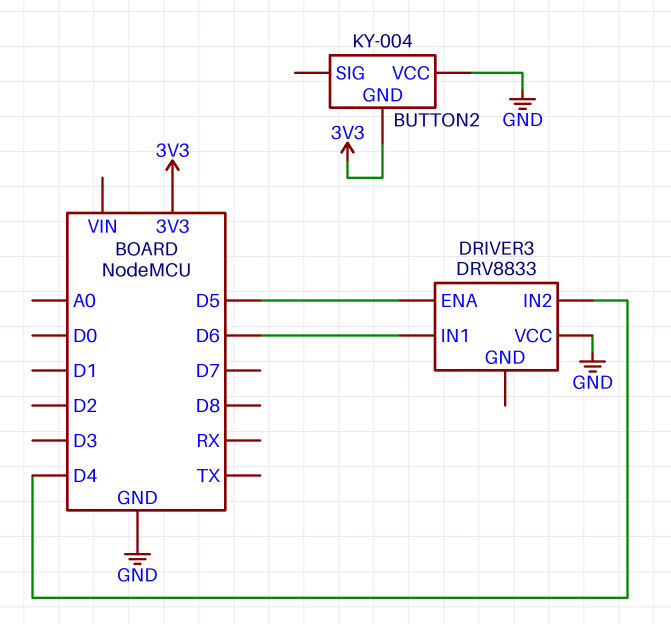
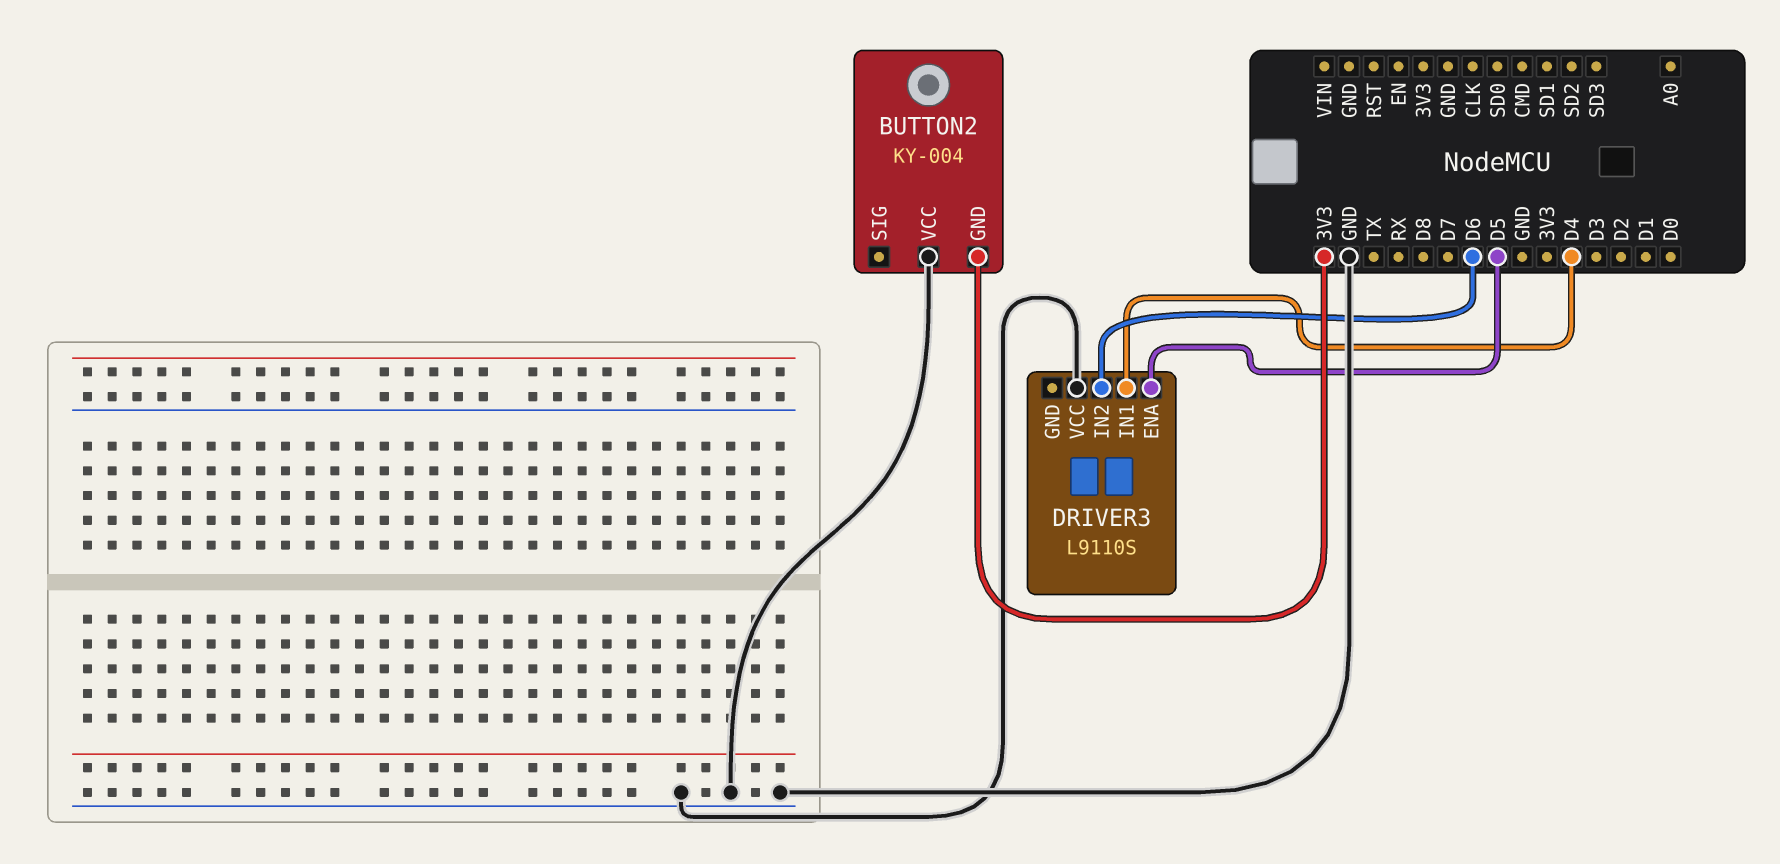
DRIVER3: DRV8833 -> L9110S
DRIVER3 pin IN1: D6 -> D4
DRIVER3 pin IN2: D4 -> D6

